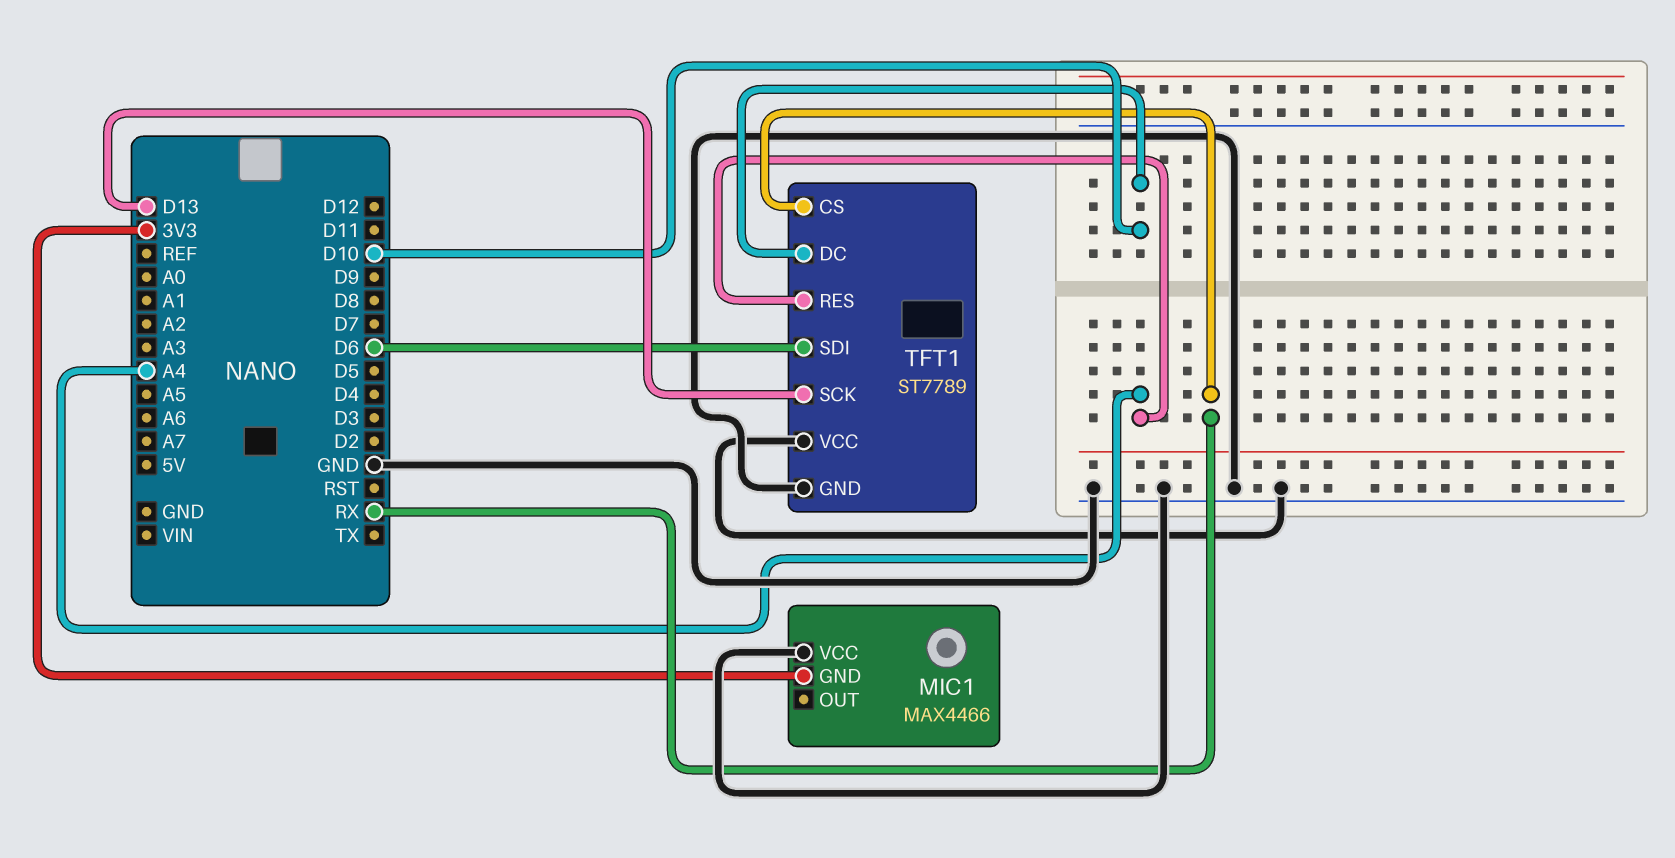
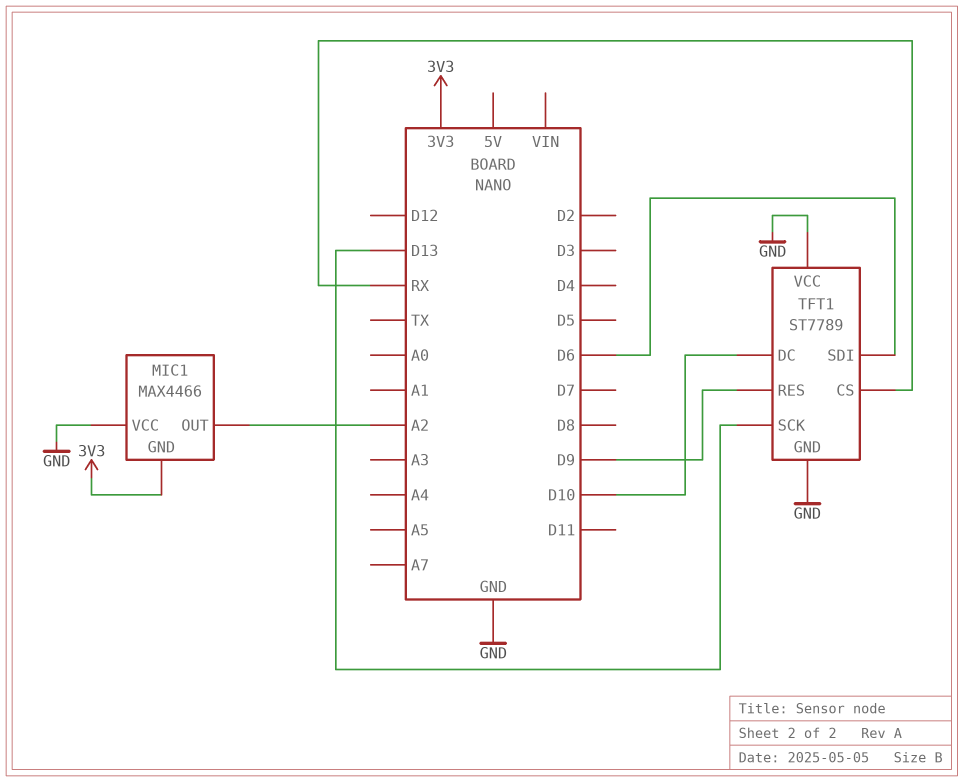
MIC1 pin OUT: none -> A2
TFT1 pin RES: A4 -> D9

